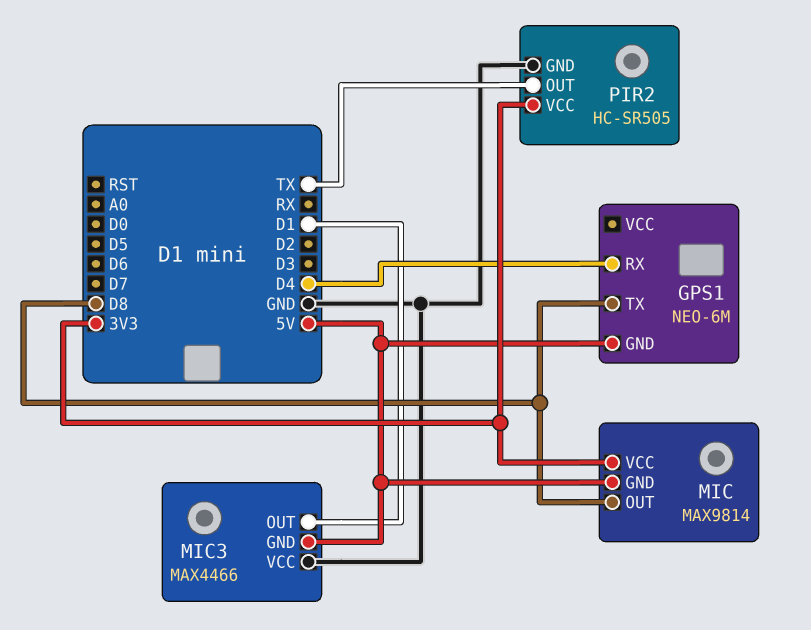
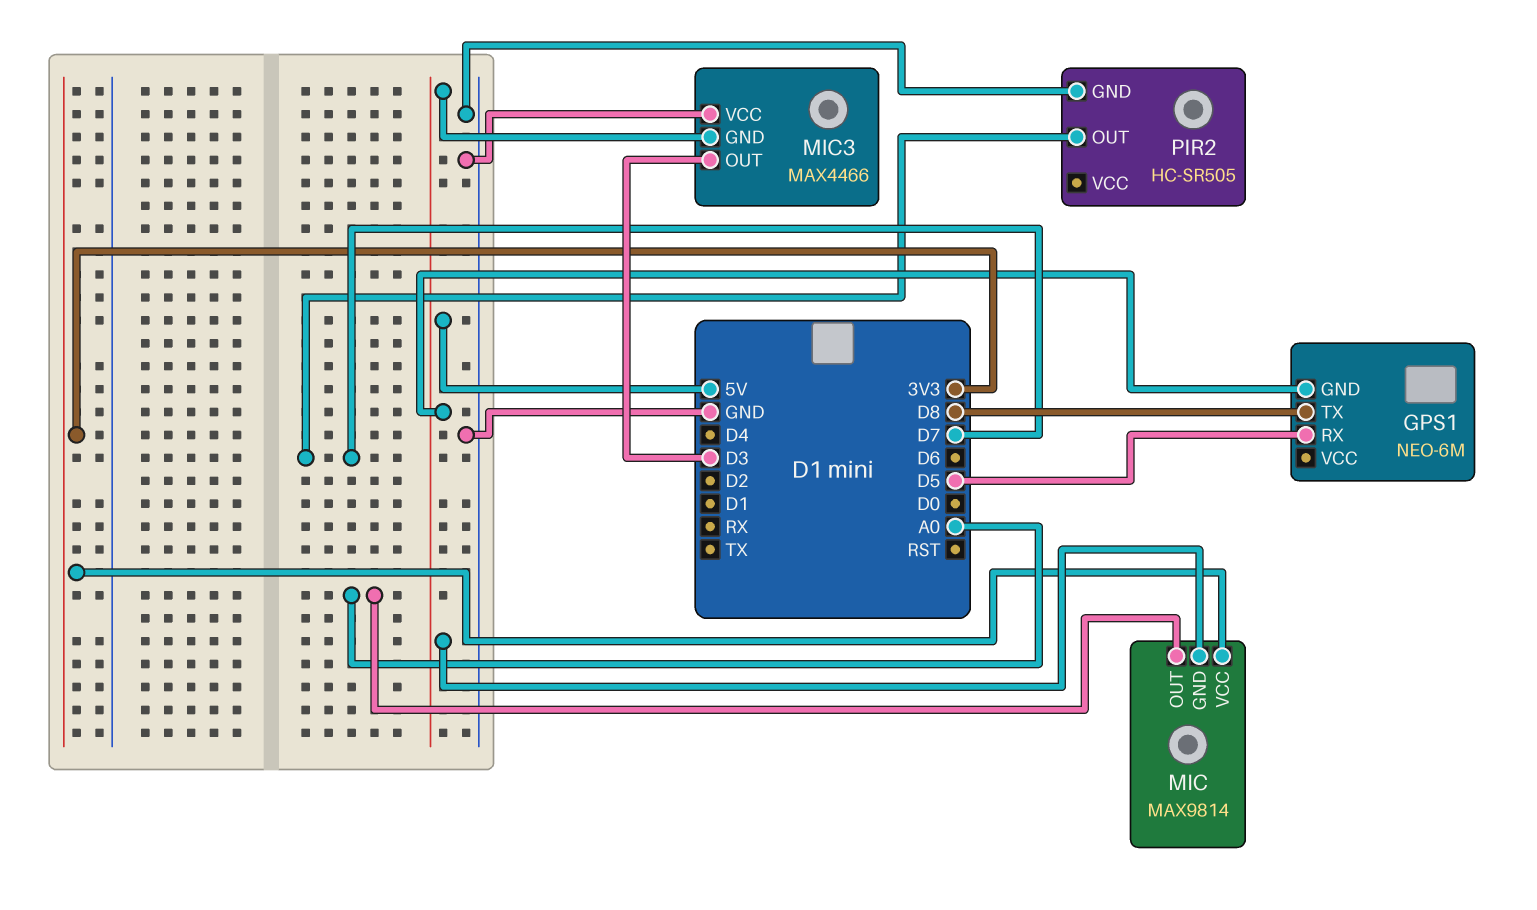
GPS1 pin RX: D4 -> D5
MIC pin OUT: D8 -> A0
MIC3 pin OUT: D1 -> D3
PIR2 pin OUT: TX -> D7
PIR2 pin VCC: 3V3 -> none

